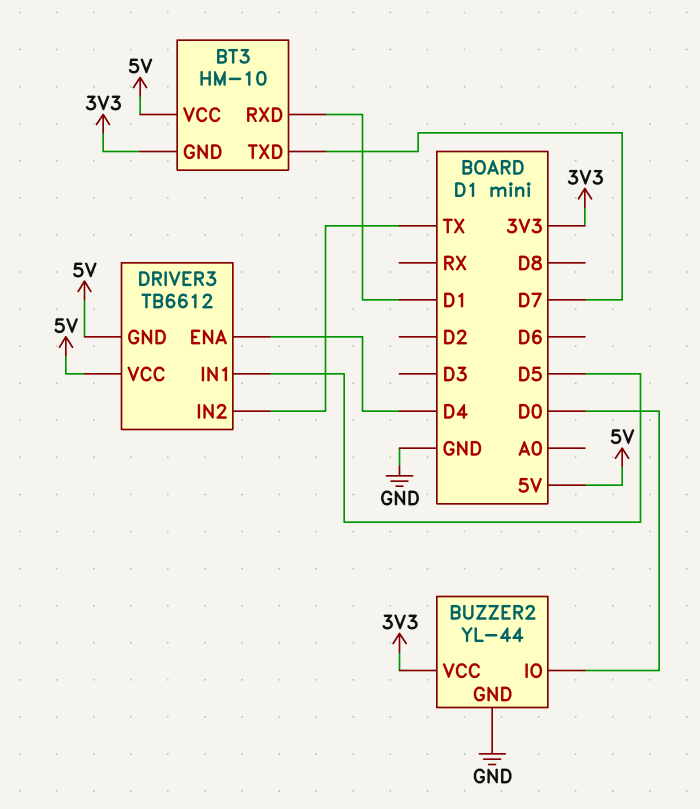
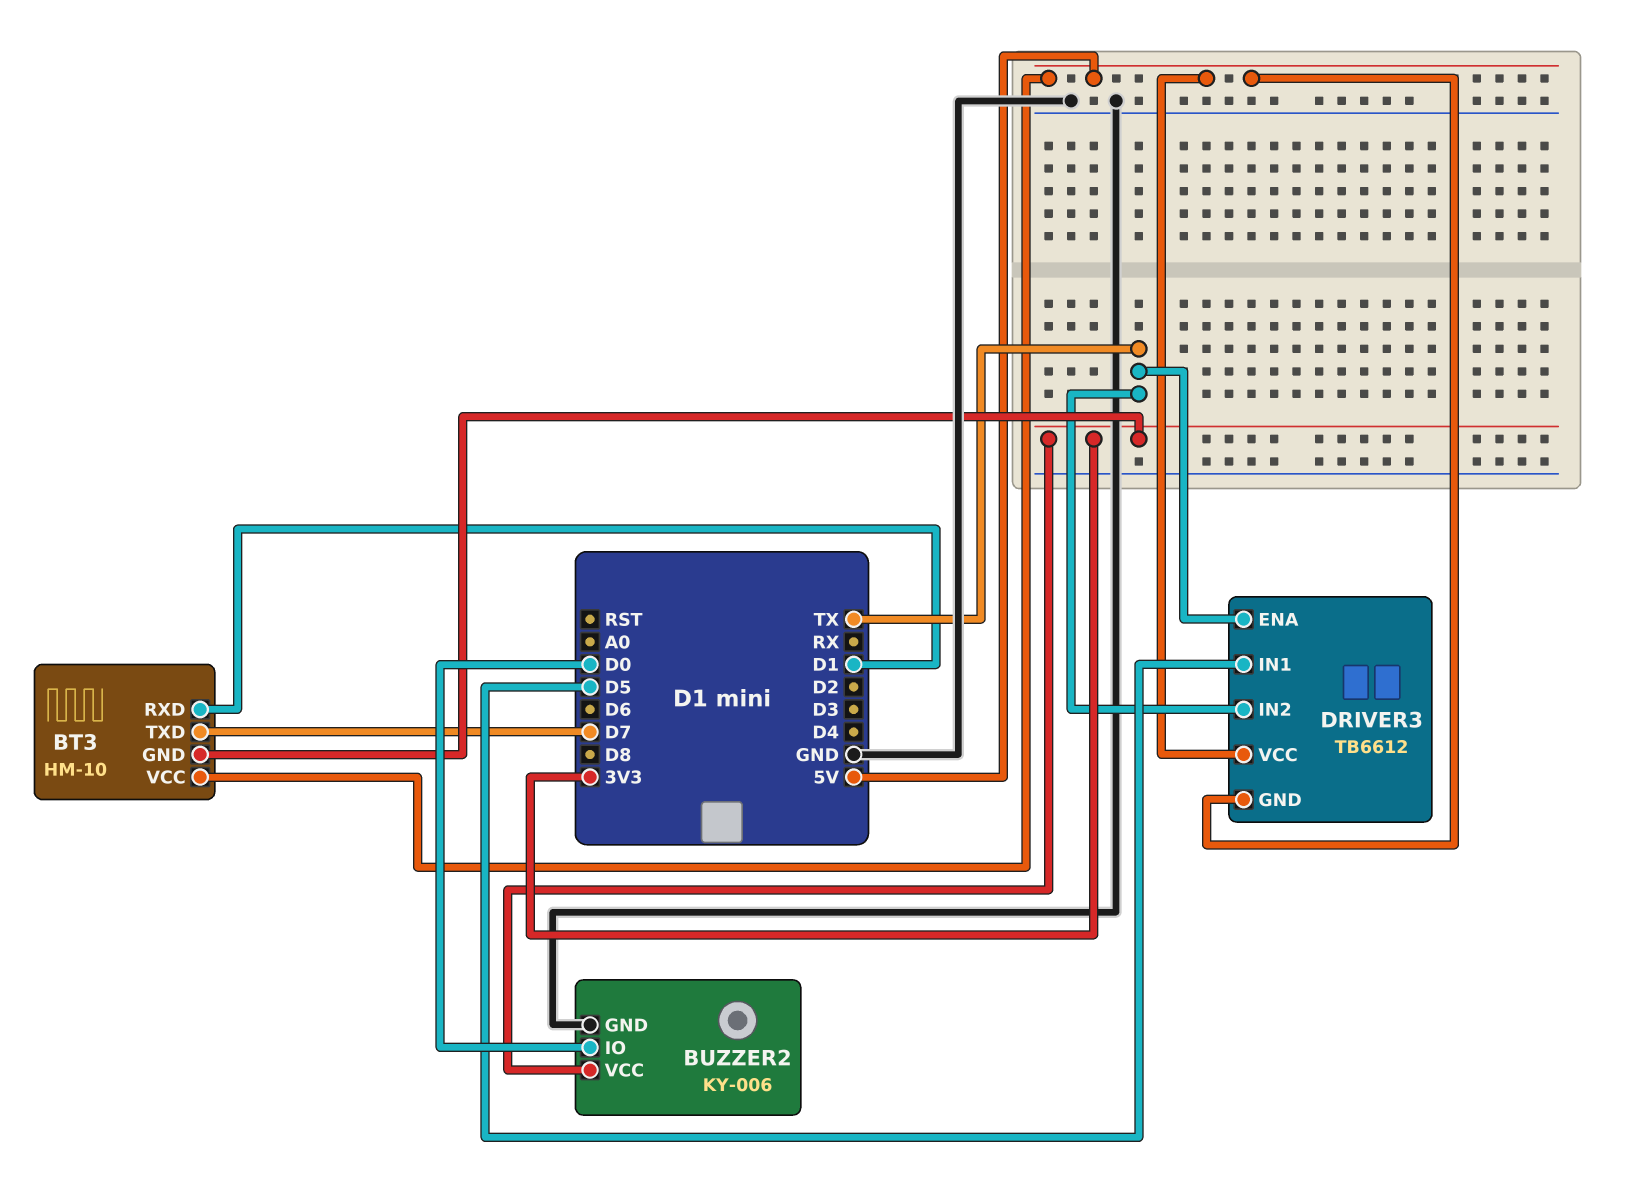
BUZZER2: YL-44 -> KY-006
DRIVER3 pin ENA: D4 -> TX

